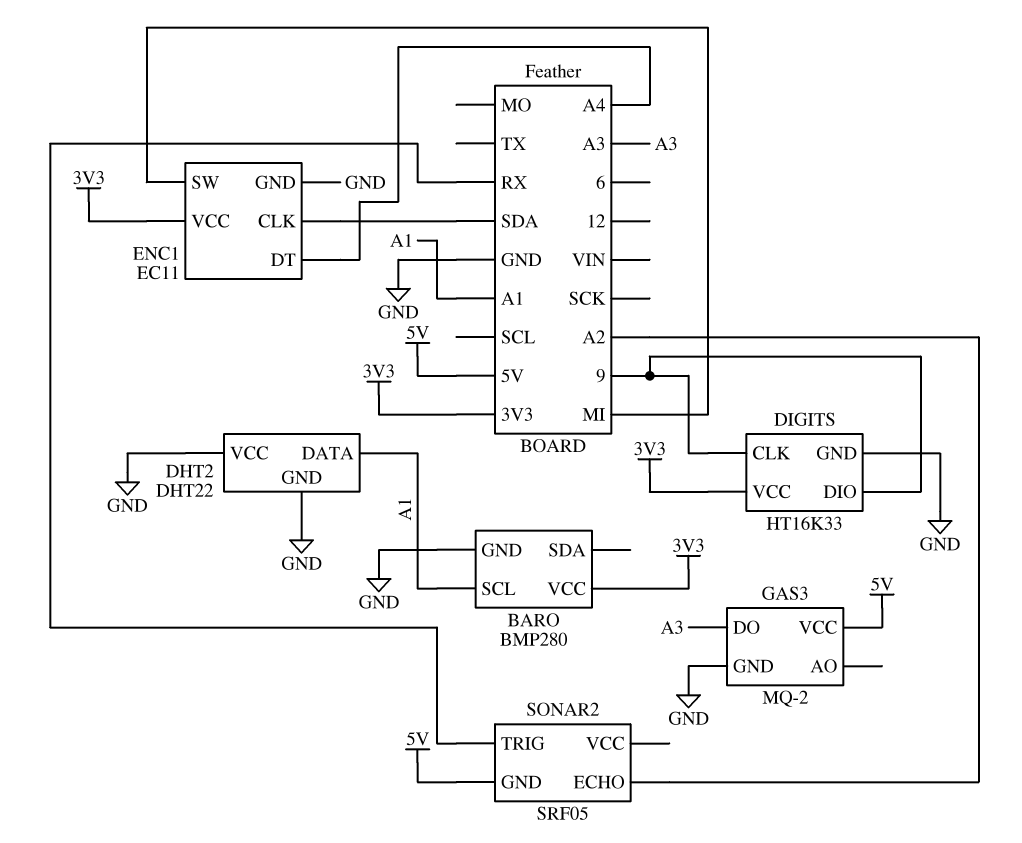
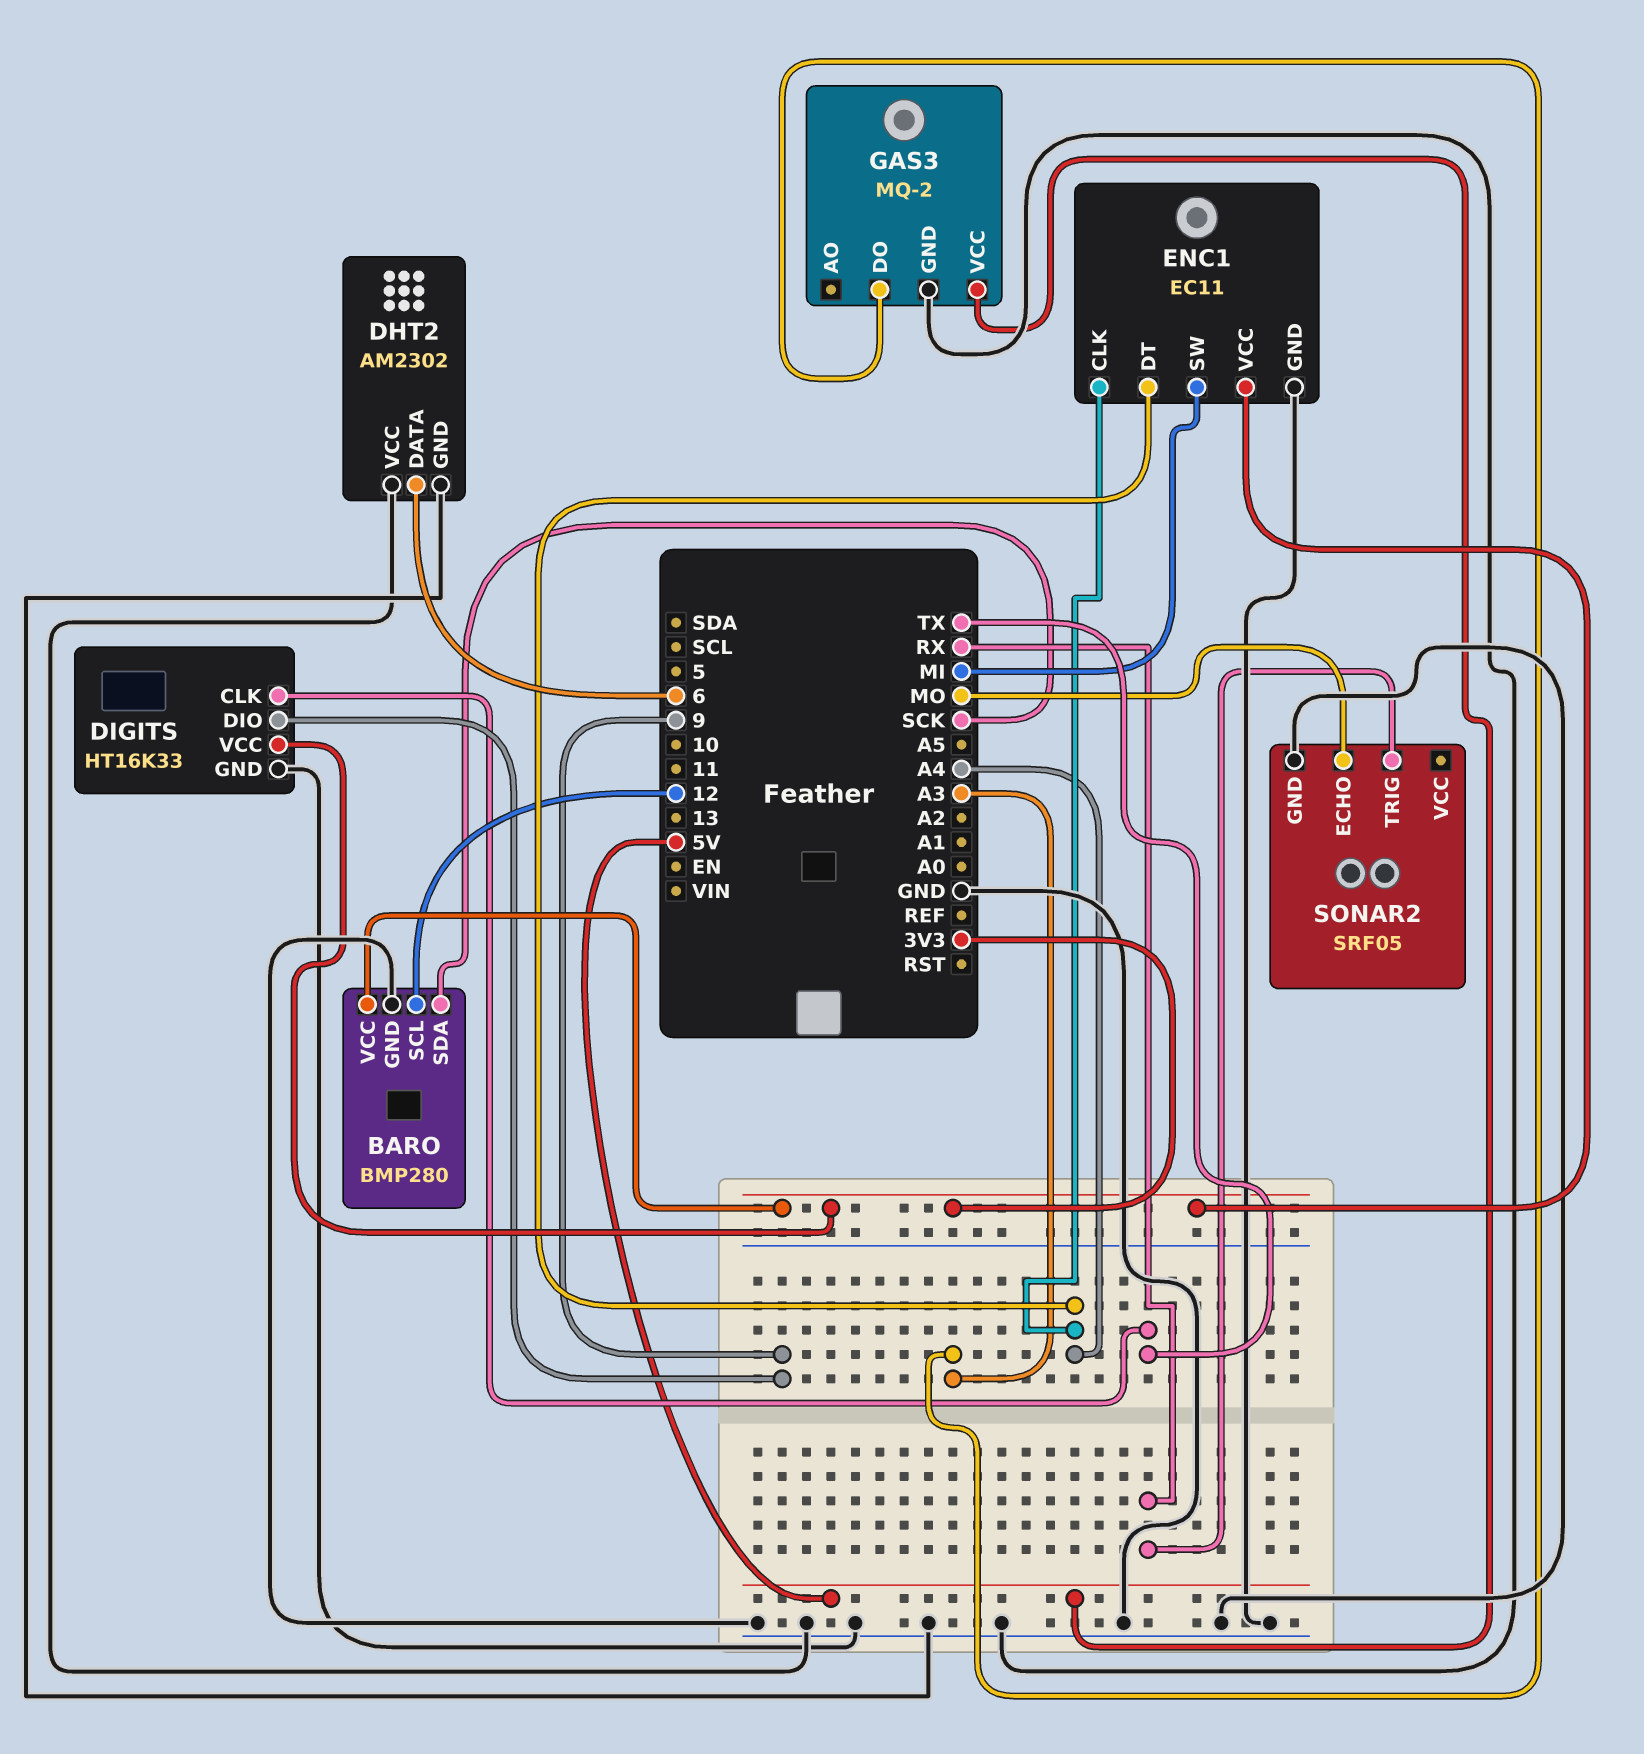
BARO pin SCL: A1 -> 12
BARO pin SDA: none -> SCK
DHT2: DHT22 -> AM2302
DHT2 pin DATA: A1 -> 6
DIGITS pin CLK: 9 -> TX
ENC1 pin CLK: SDA -> A4
SONAR2 pin ECHO: A2 -> MO
SONAR2 pin GND: 5V -> GND

